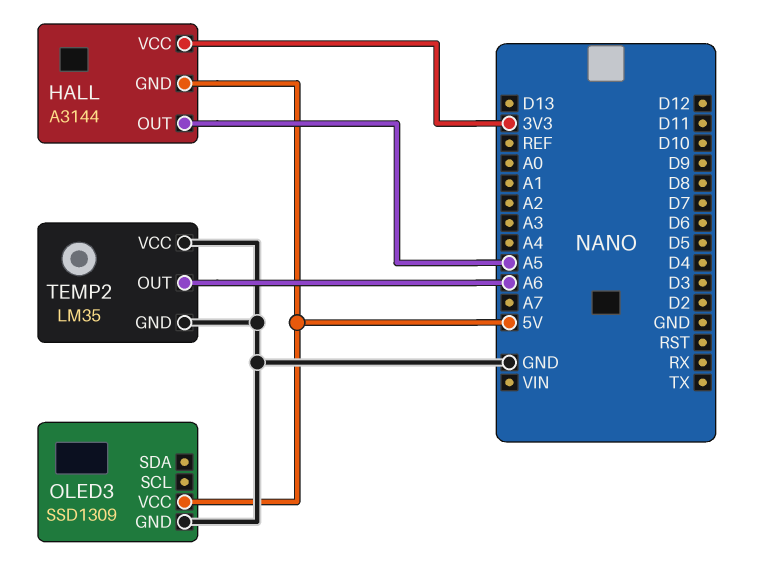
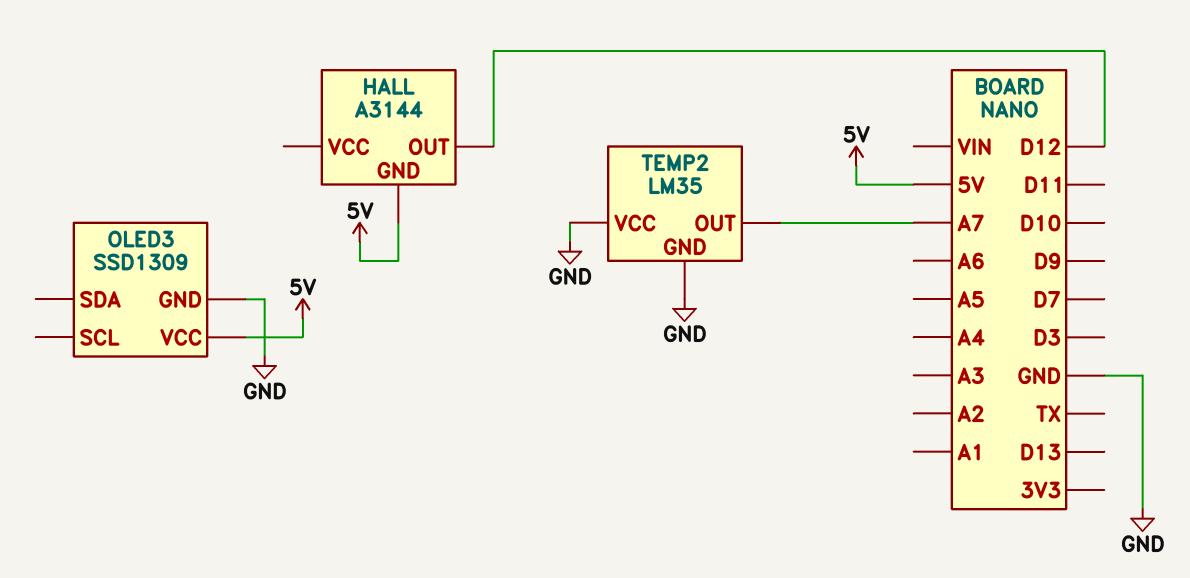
HALL pin OUT: A5 -> D12
HALL pin VCC: 3V3 -> none
TEMP2 pin OUT: A6 -> A7

